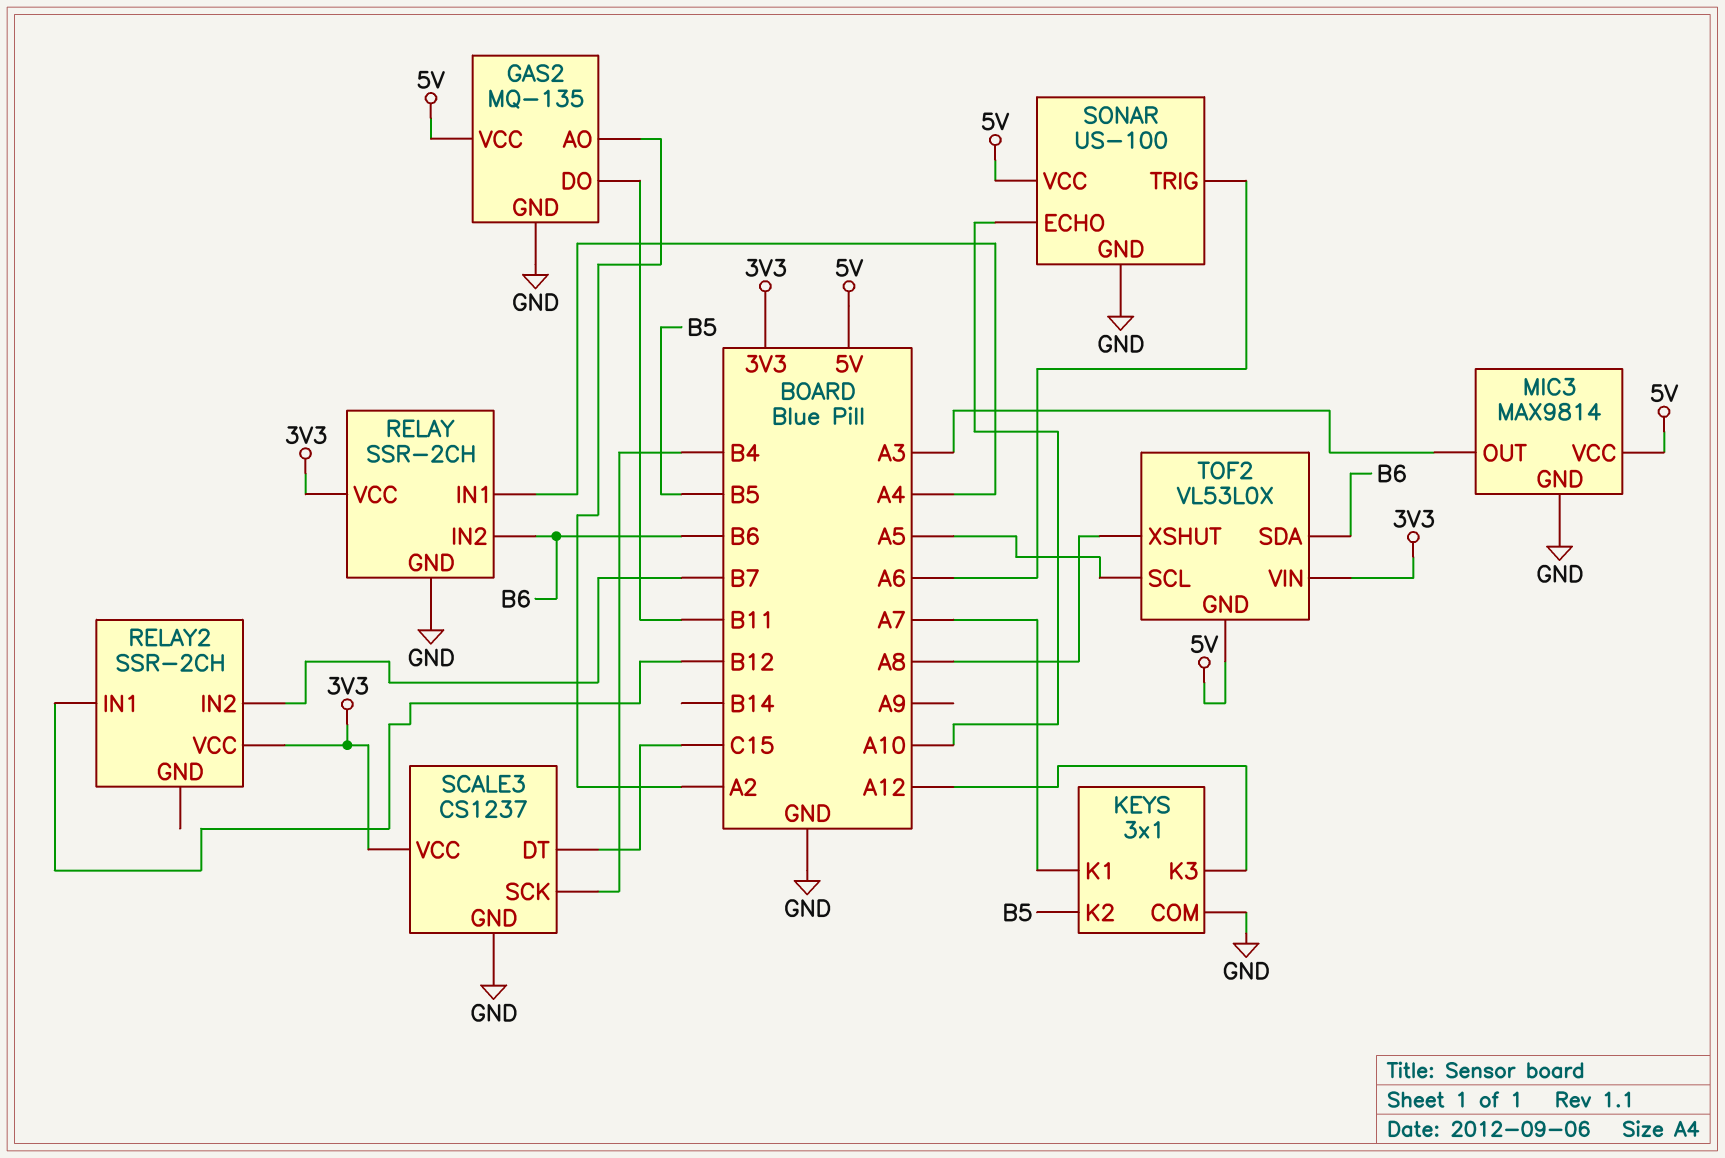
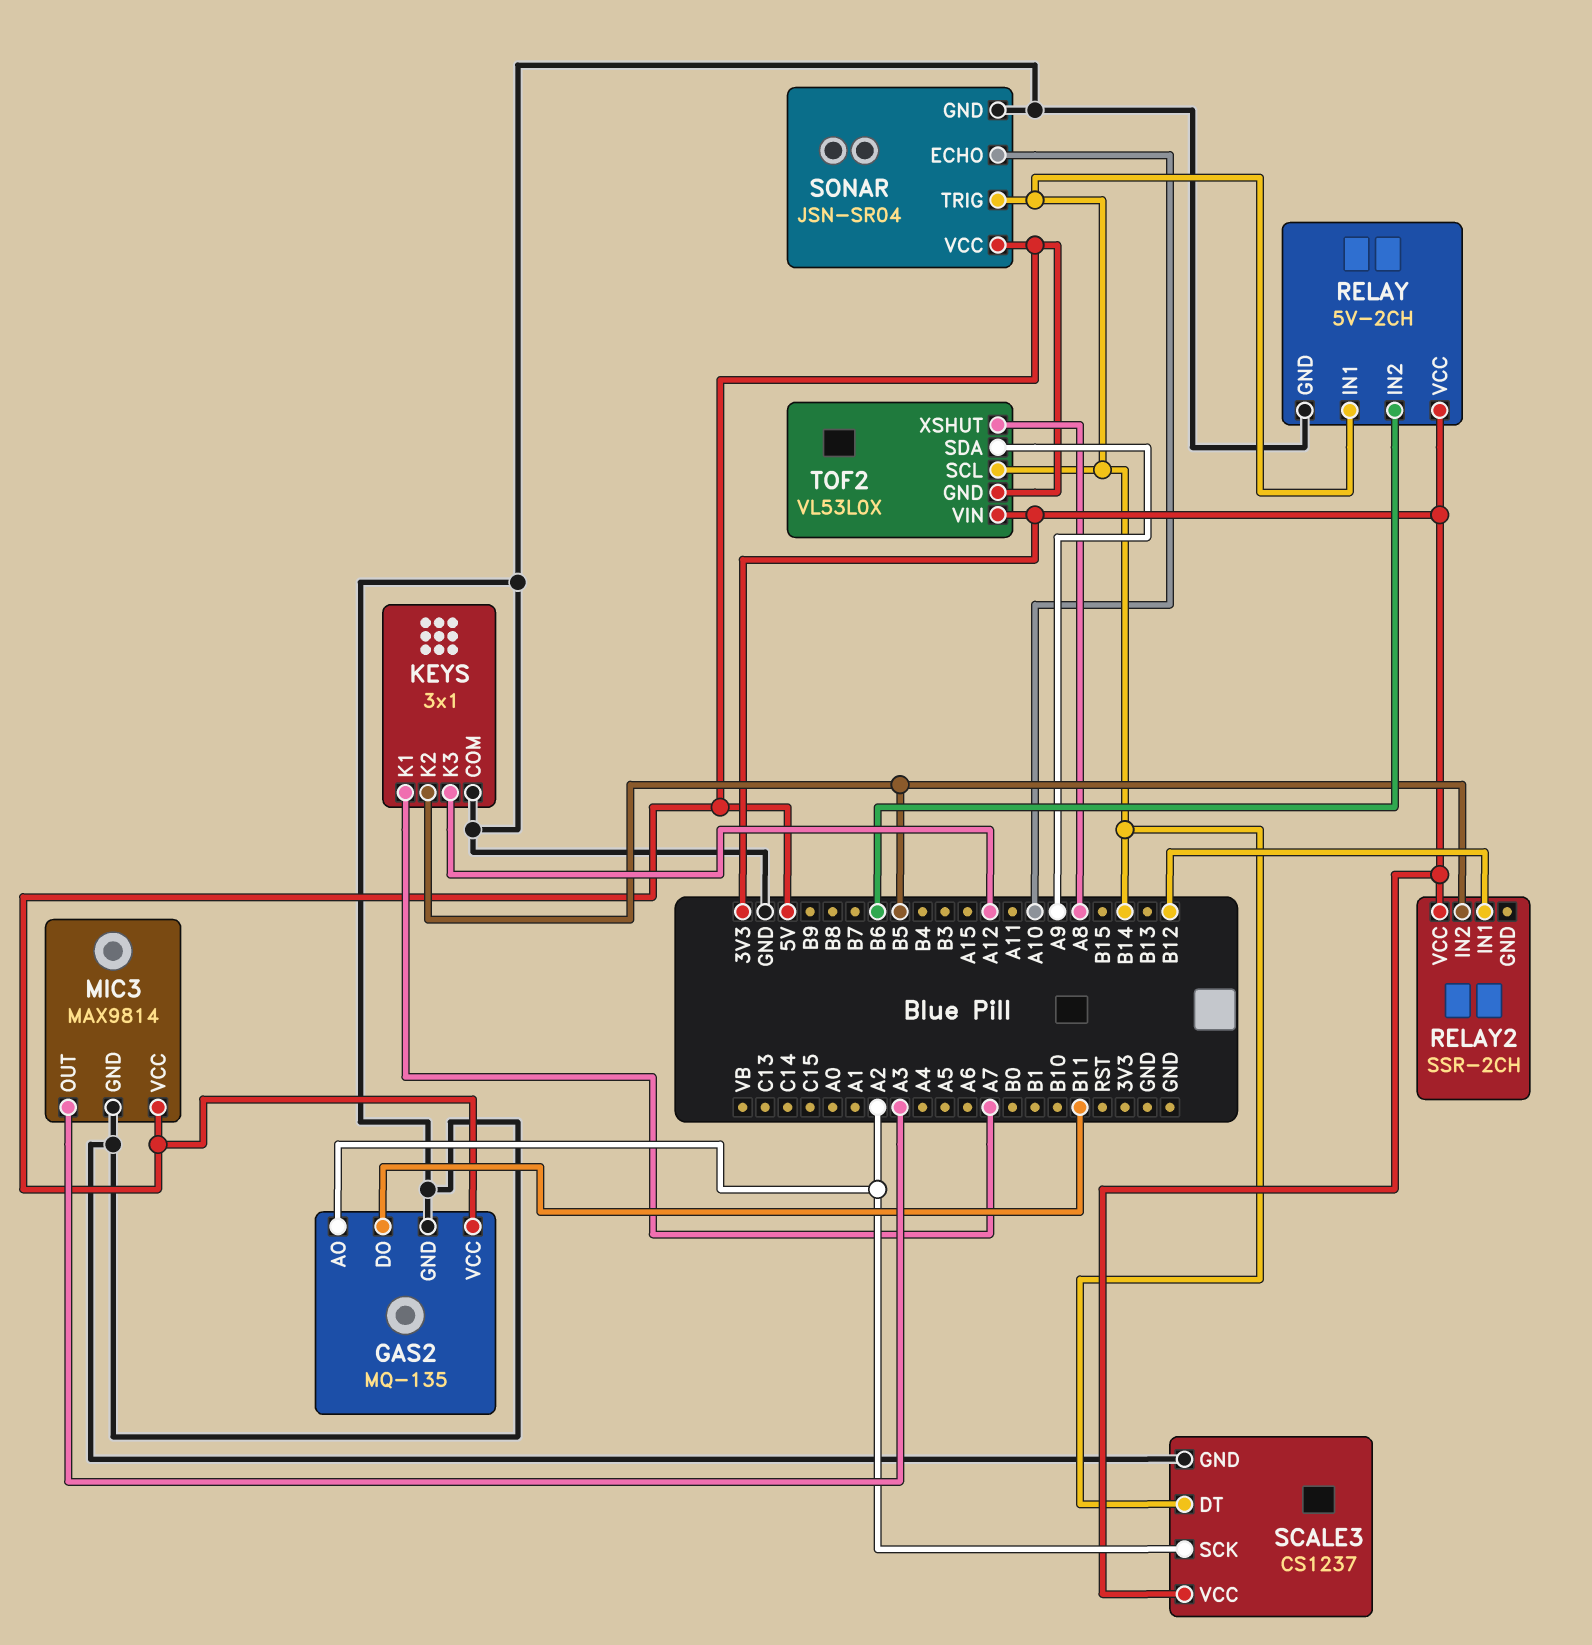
RELAY: SSR-2CH -> 5V-2CH
RELAY pin IN1: A4 -> B14
RELAY2 pin IN2: B7 -> B5
SCALE3 pin DT: C15 -> B14
SCALE3 pin SCK: B4 -> A2
SONAR: US-100 -> JSN-SR04
SONAR pin TRIG: A6 -> B14
TOF2 pin SCL: A5 -> B14
TOF2 pin SDA: B6 -> A9

